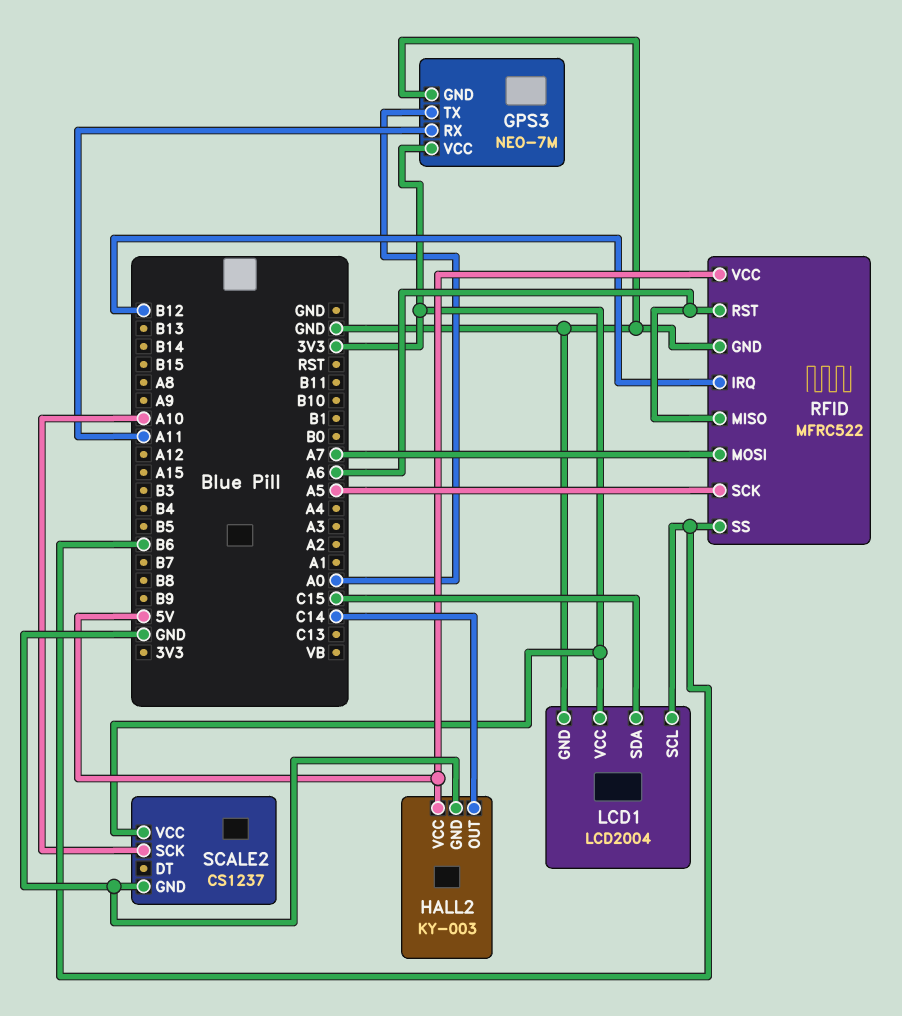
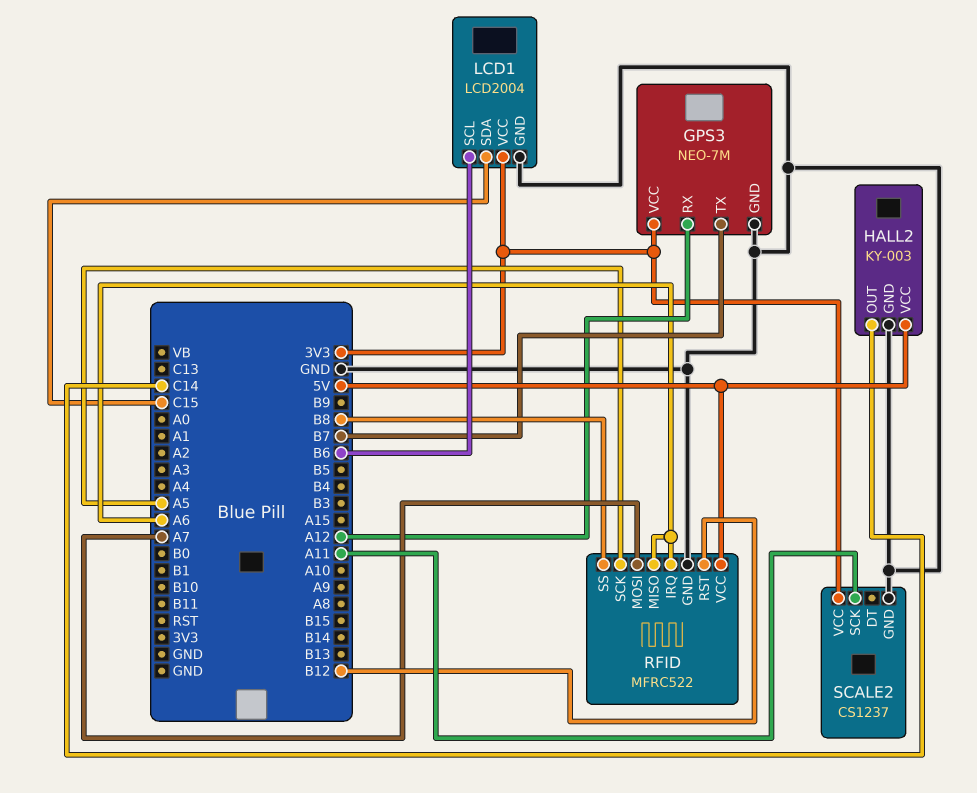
GPS3 pin RX: A11 -> A12
GPS3 pin TX: A0 -> B7
RFID pin IRQ: B12 -> A6
RFID pin RST: A6 -> B12
RFID pin SS: B6 -> B8
SCALE2 pin SCK: A10 -> A11

